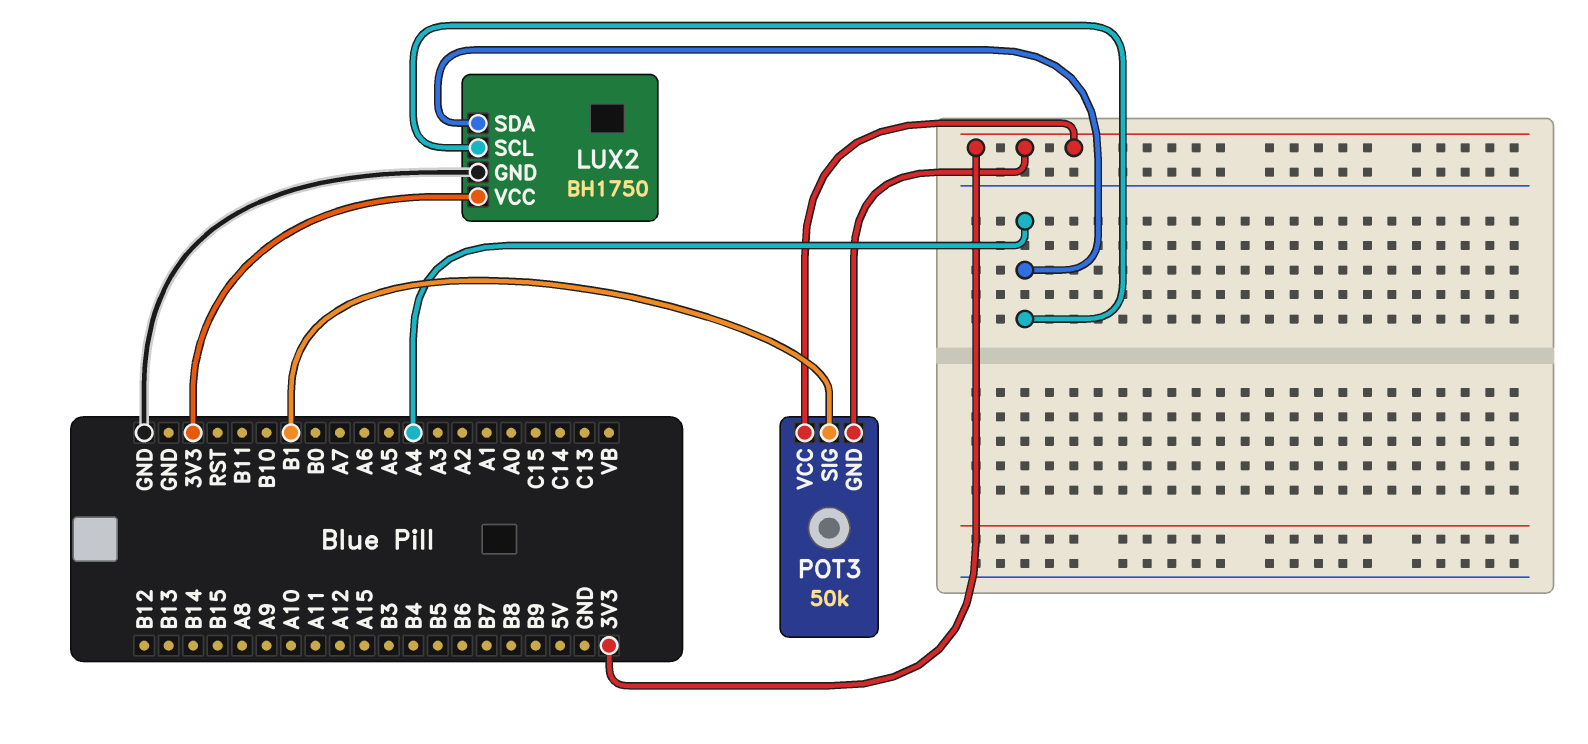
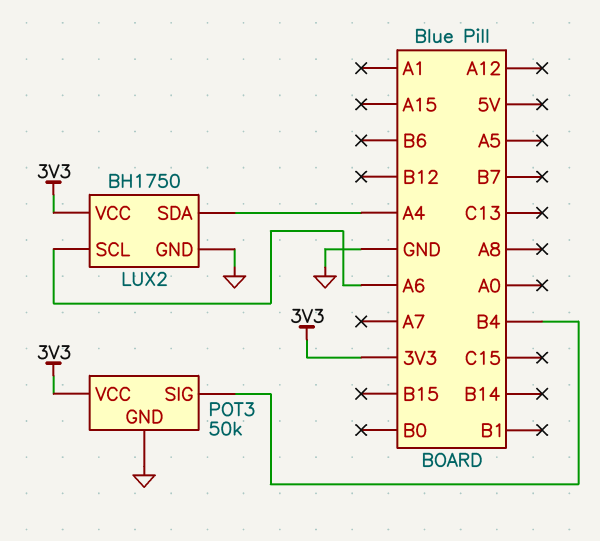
LUX2 pin SCL: A4 -> A6
POT3 pin GND: 3V3 -> GND
POT3 pin SIG: B1 -> B4

